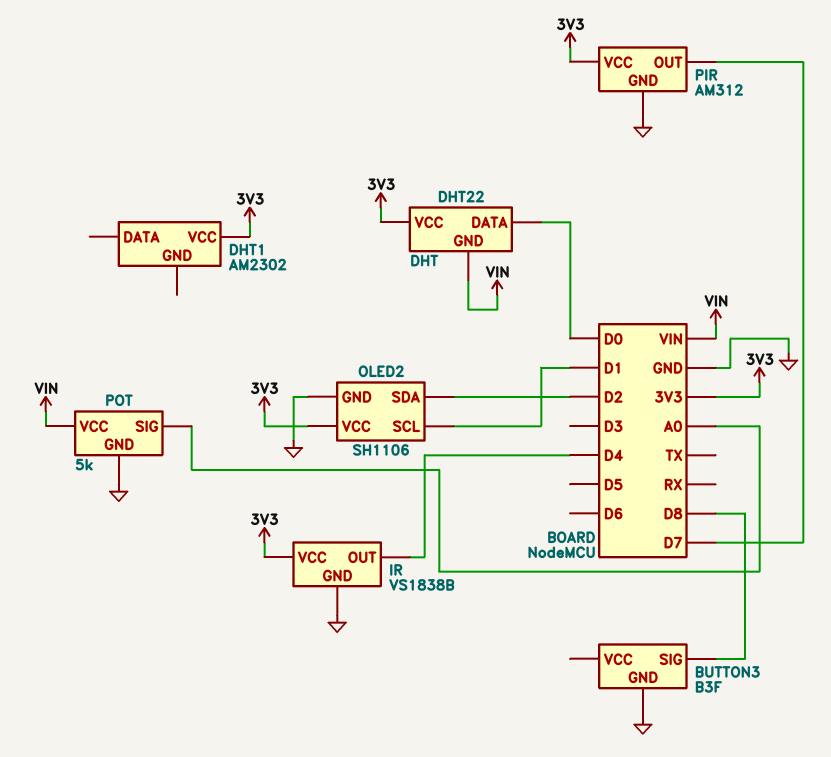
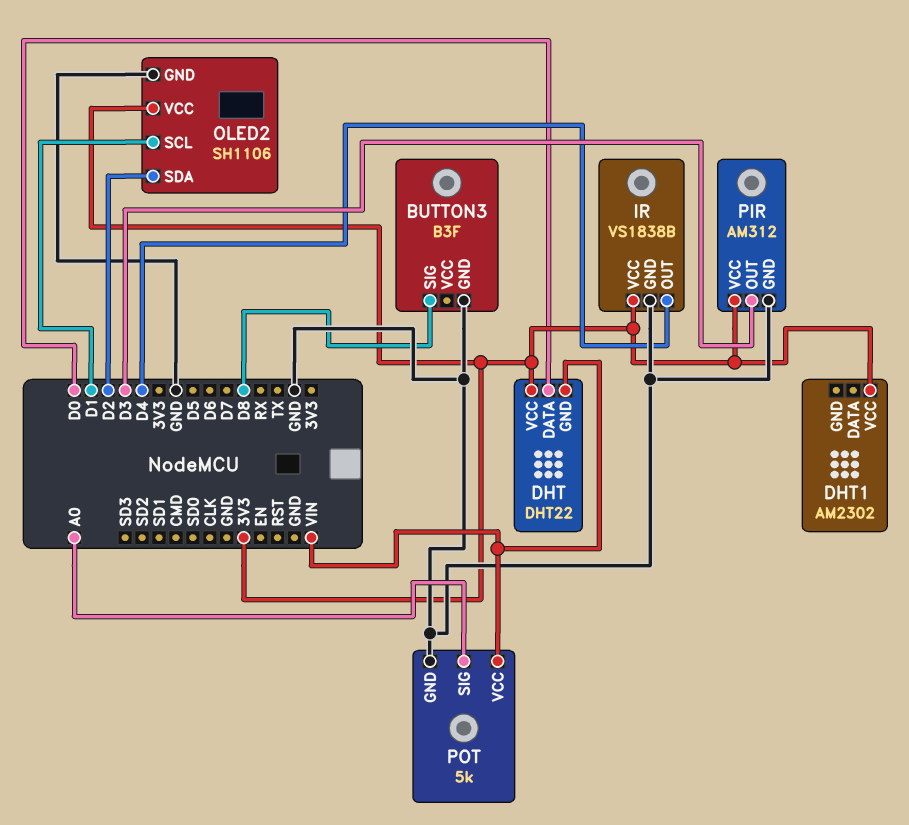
PIR pin OUT: D7 -> D3

